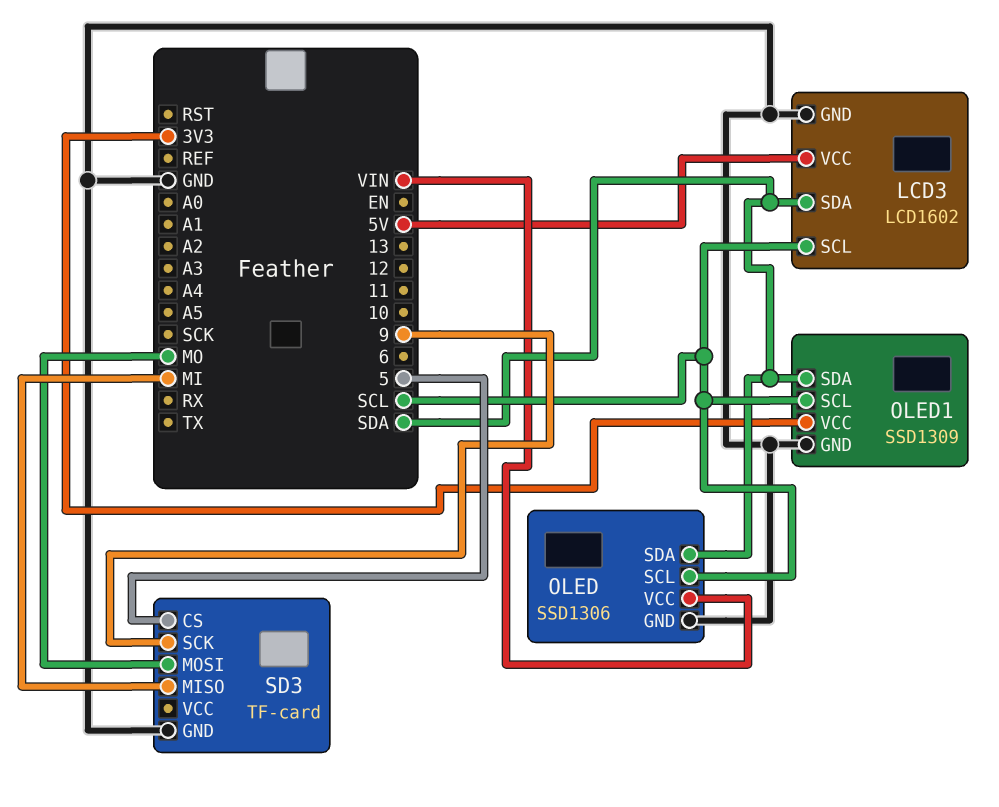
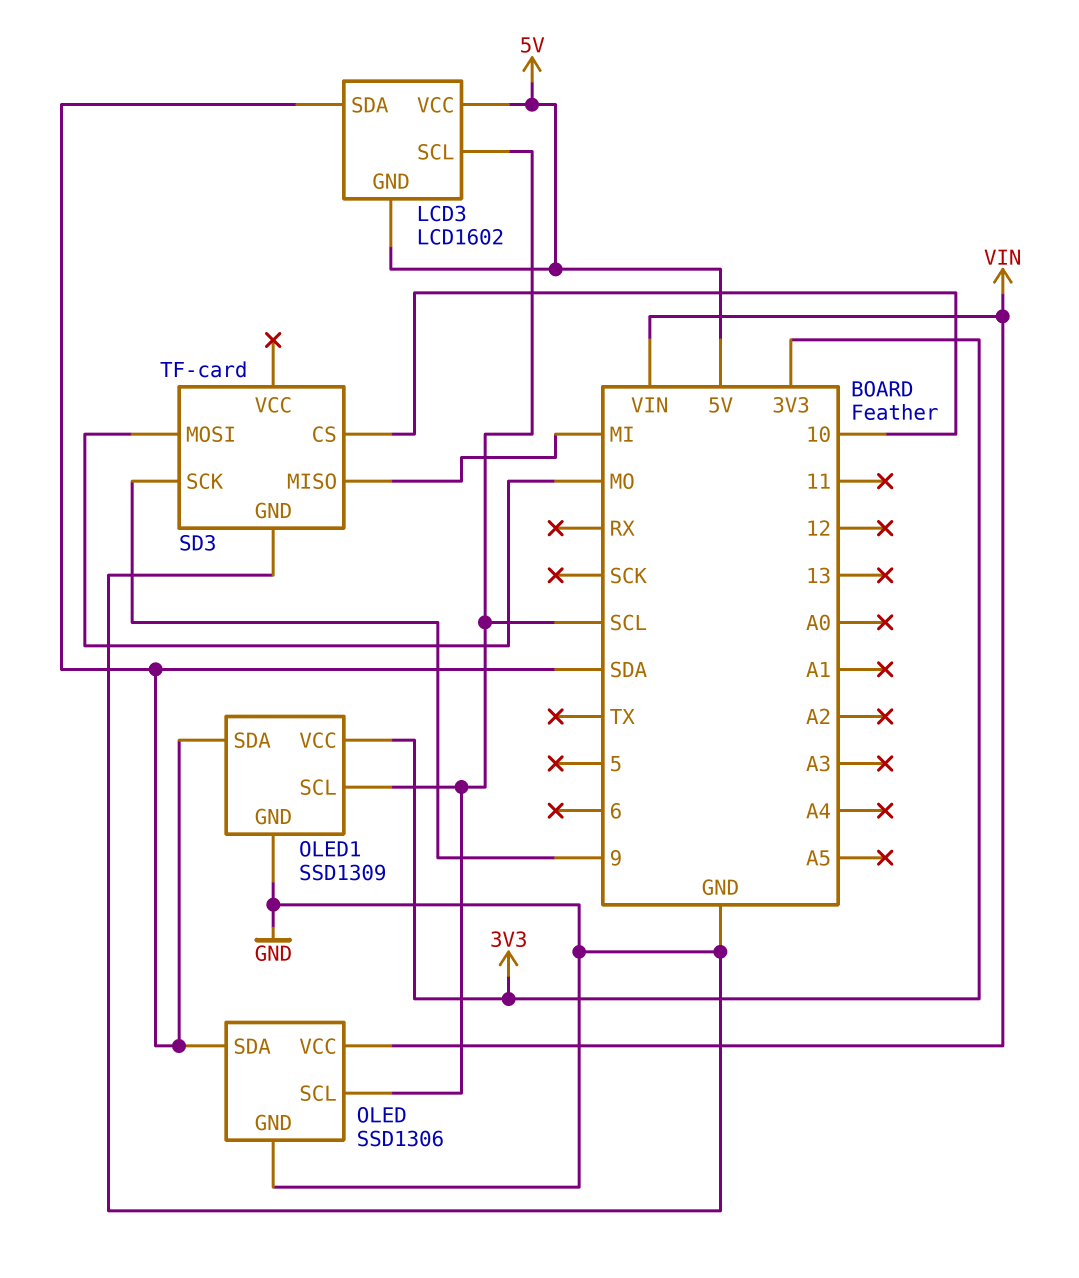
LCD3 pin GND: GND -> 5V
SD3 pin CS: 5 -> 10

